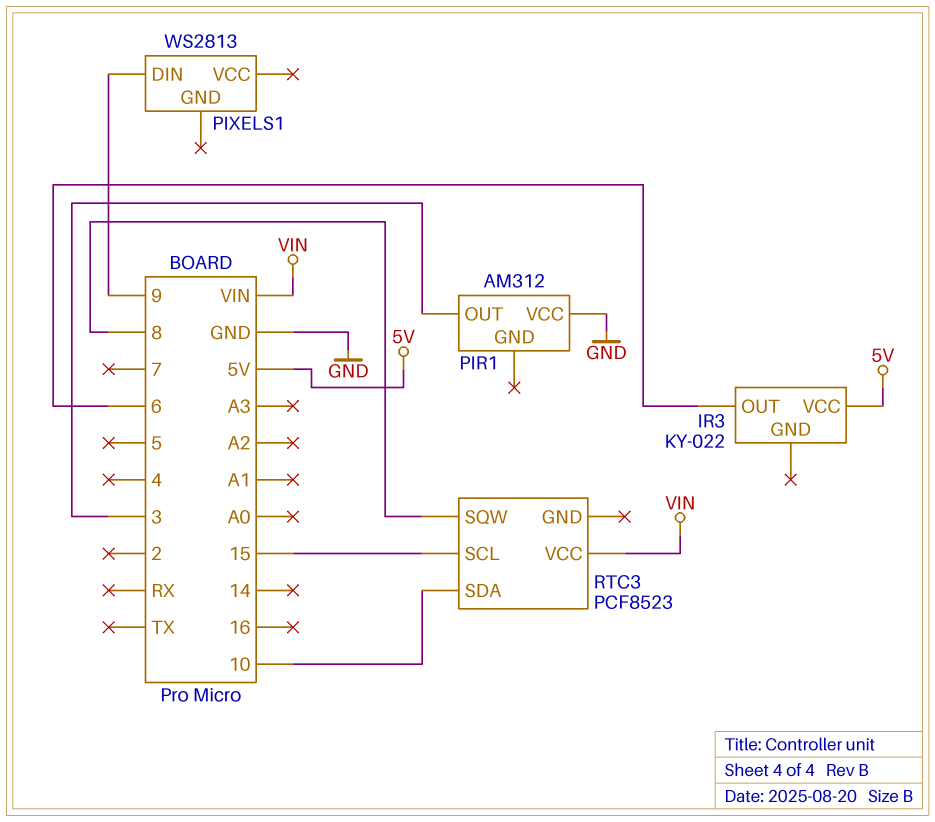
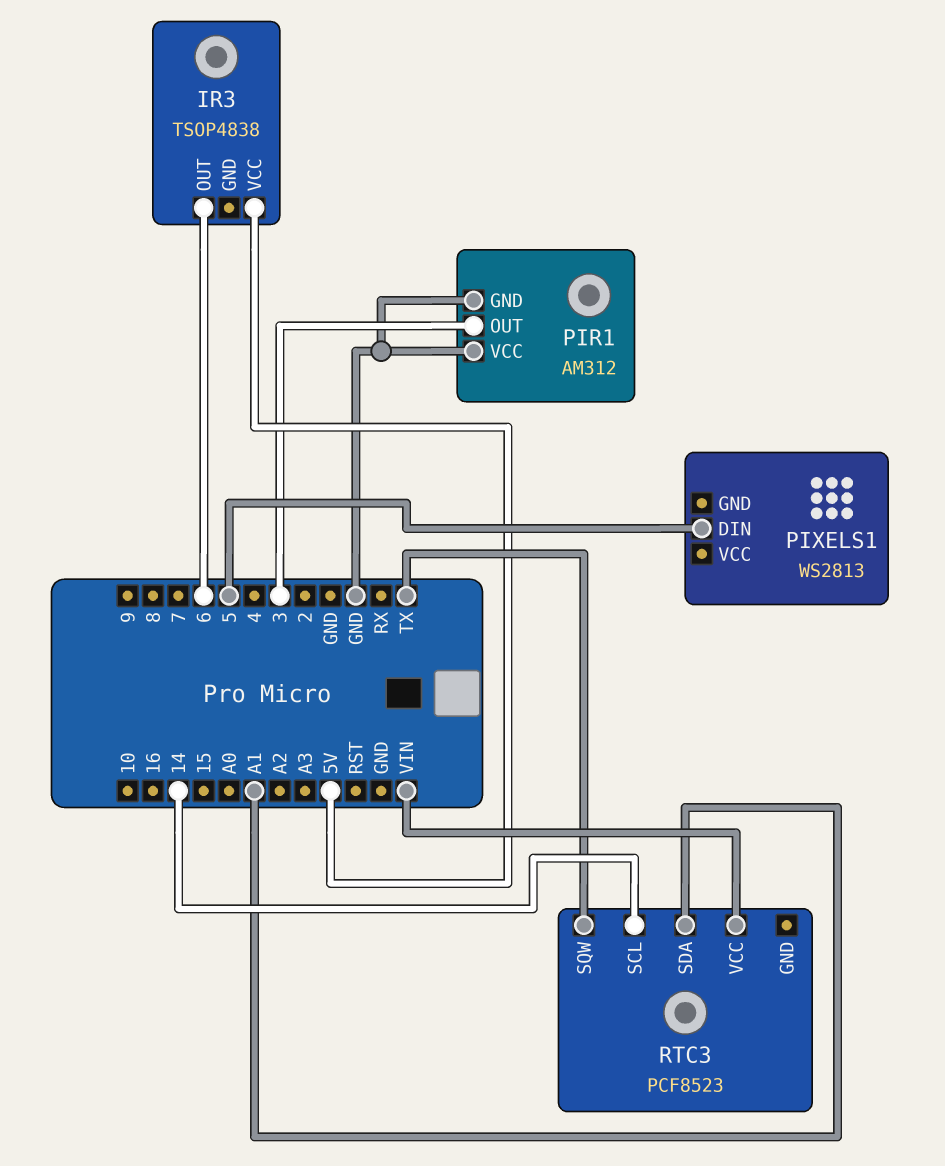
IR3: KY-022 -> TSOP4838
PIR1 pin GND: none -> GND
PIXELS1 pin DIN: 9 -> 5
RTC3 pin SCL: 15 -> 14
RTC3 pin SDA: 10 -> A1
RTC3 pin SQW: 8 -> TX

